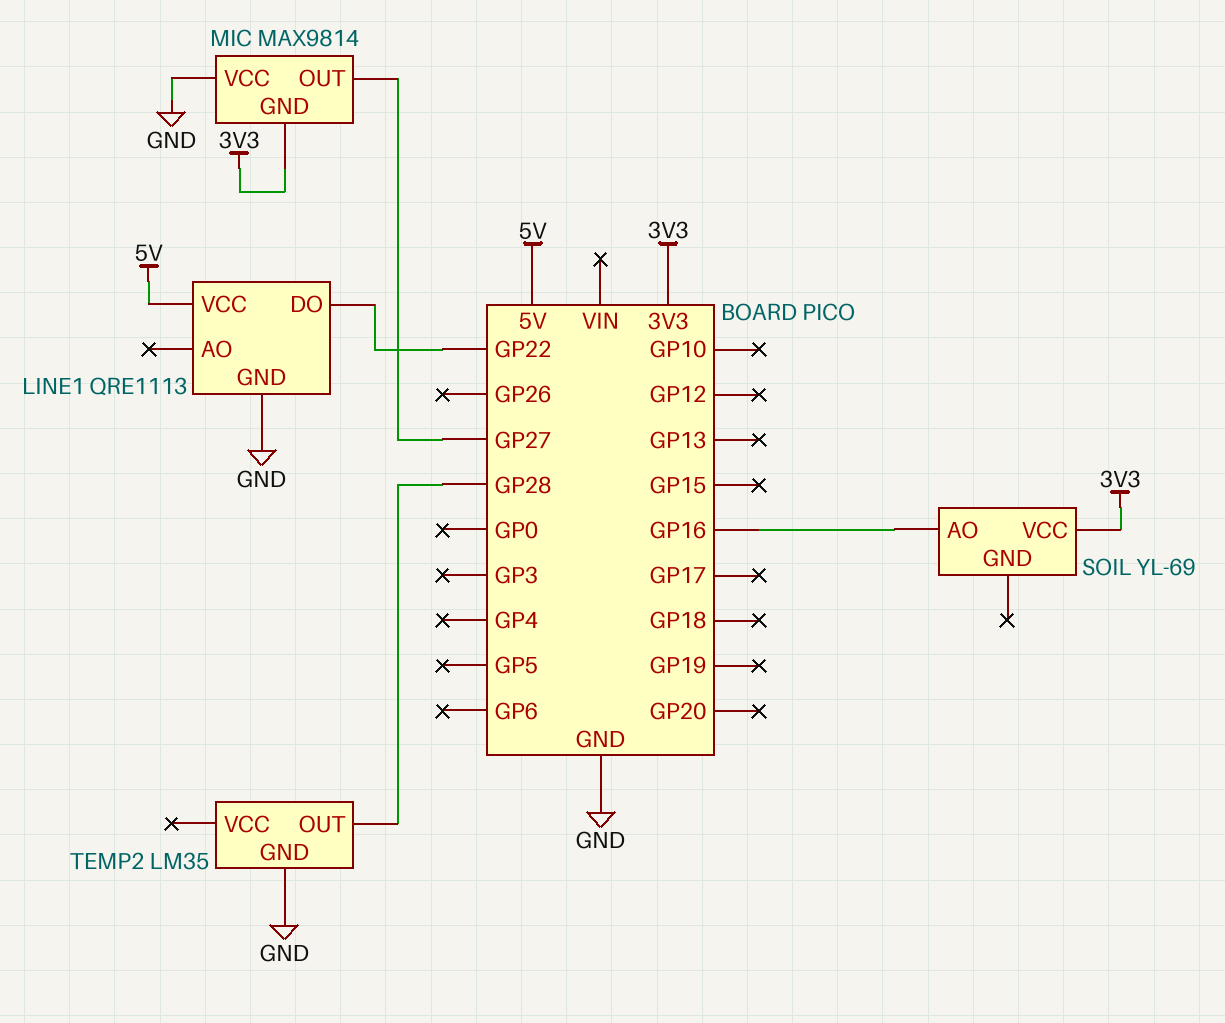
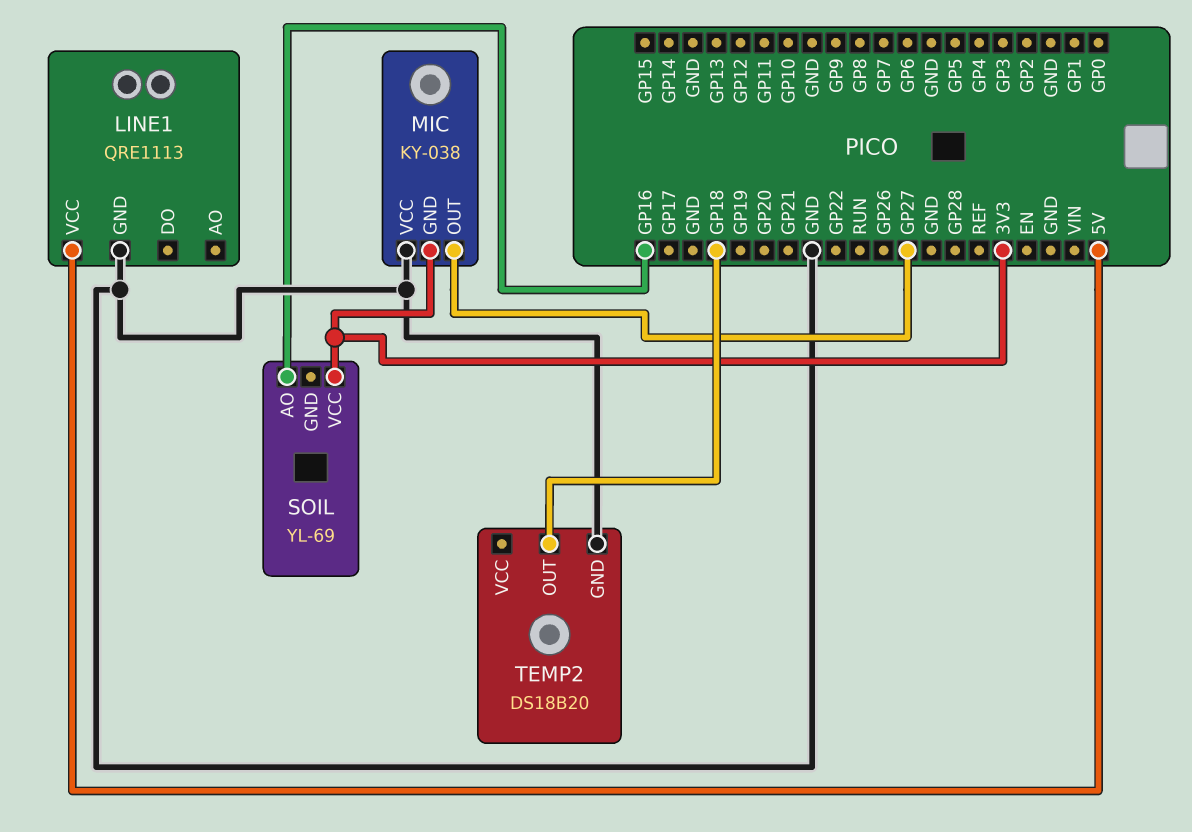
LINE1 pin DO: GP22 -> none
MIC: MAX9814 -> KY-038
TEMP2: LM35 -> DS18B20
TEMP2 pin OUT: GP28 -> GP18

